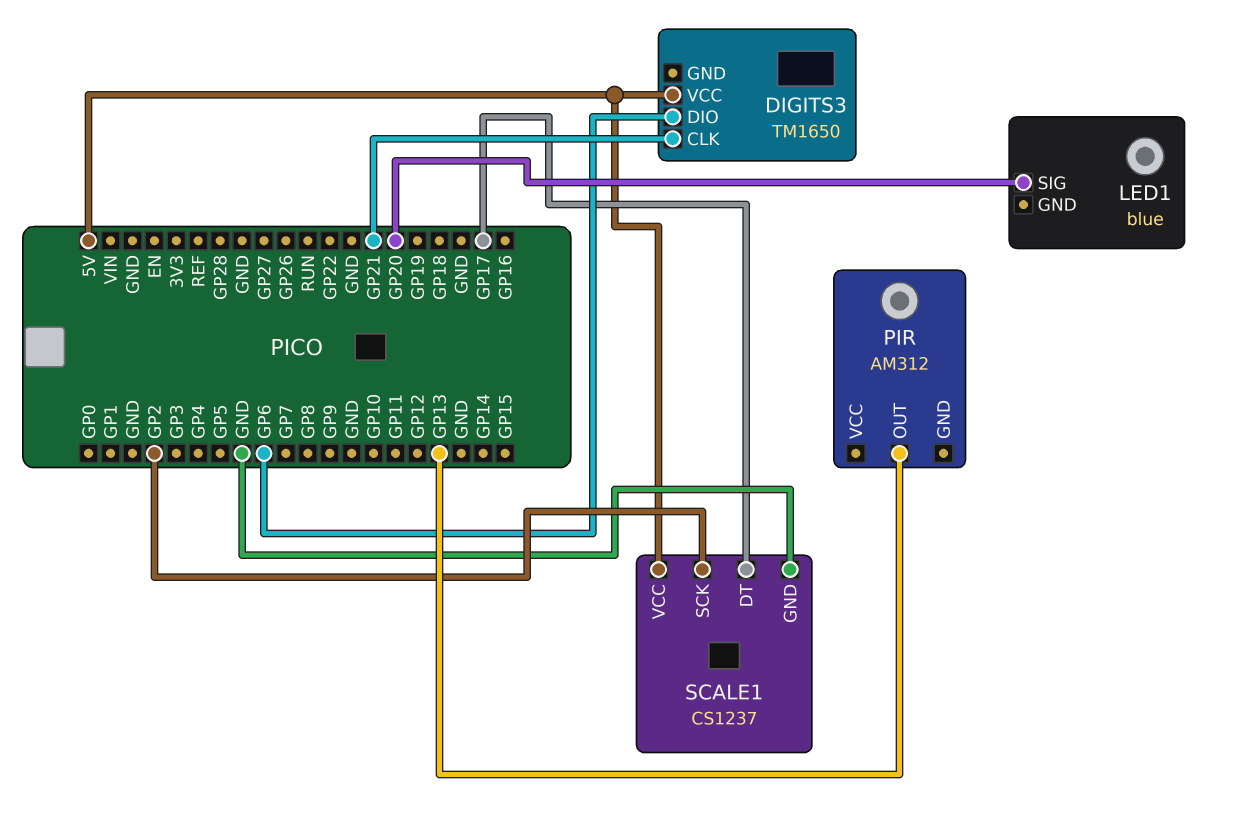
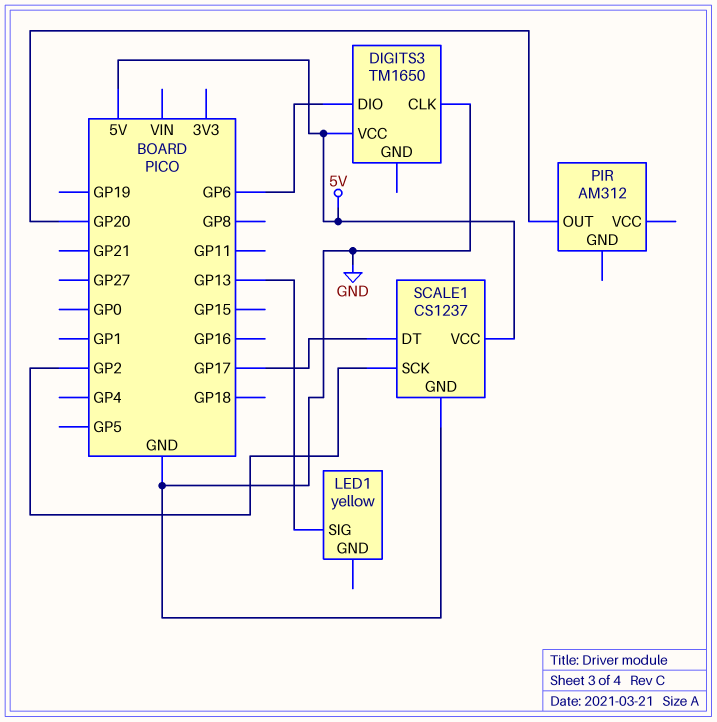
DIGITS3 pin CLK: GP21 -> GND
LED1: blue -> yellow
LED1 pin SIG: GP20 -> GP13
PIR pin OUT: GP13 -> GP20

